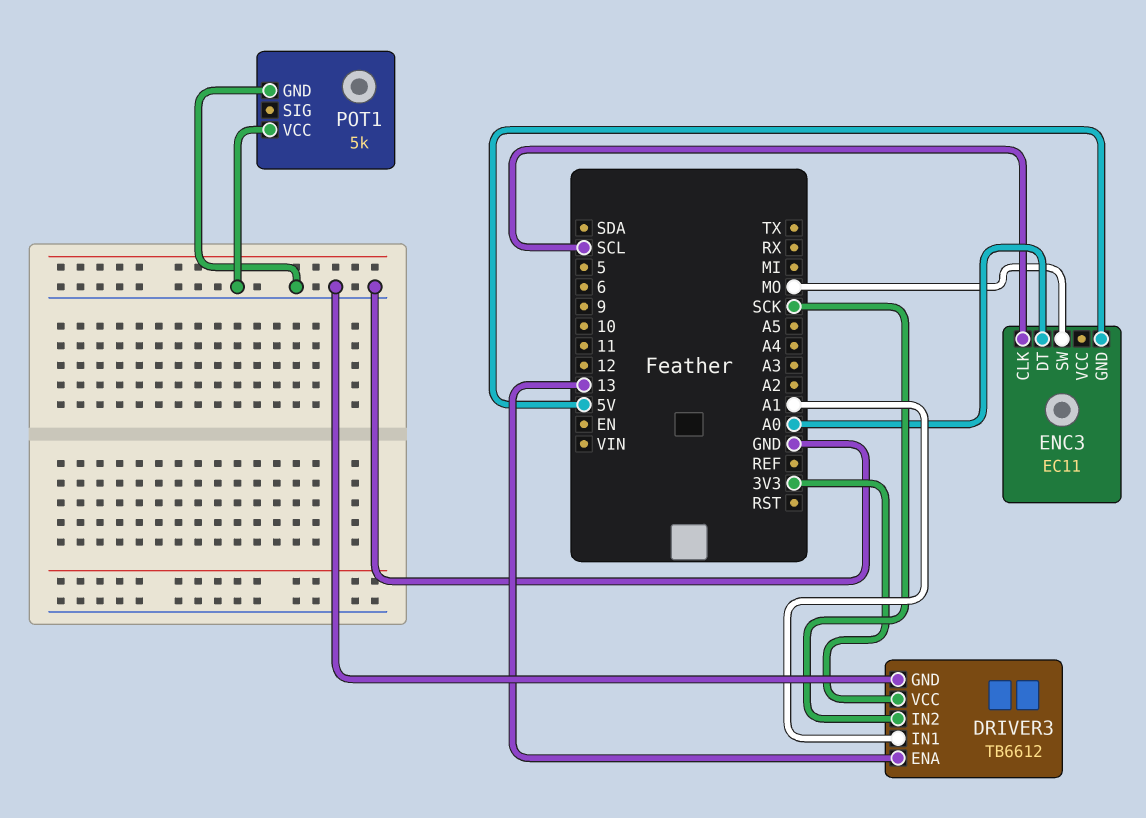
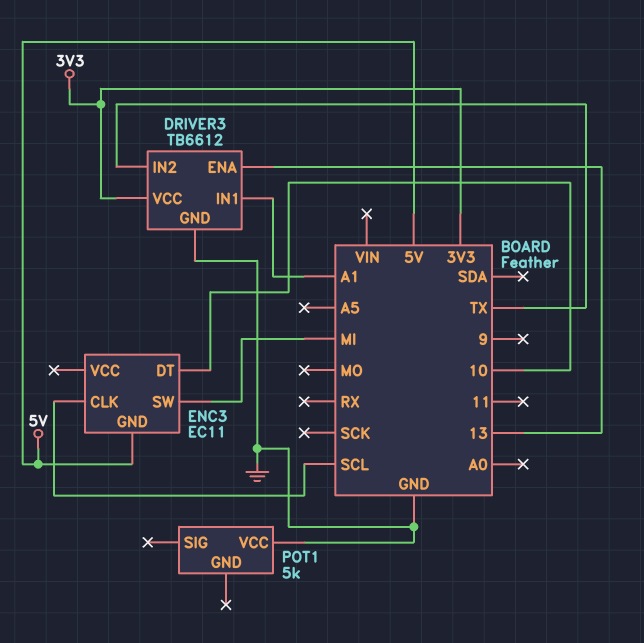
DRIVER3 pin IN2: SCK -> TX
ENC3 pin DT: A0 -> 10
ENC3 pin SW: MO -> MI
POT1 pin GND: GND -> none

